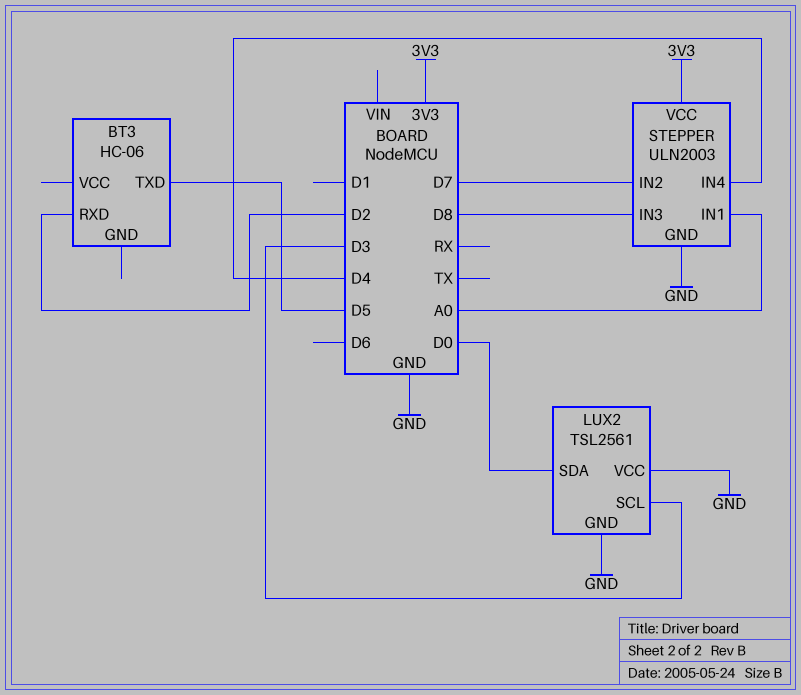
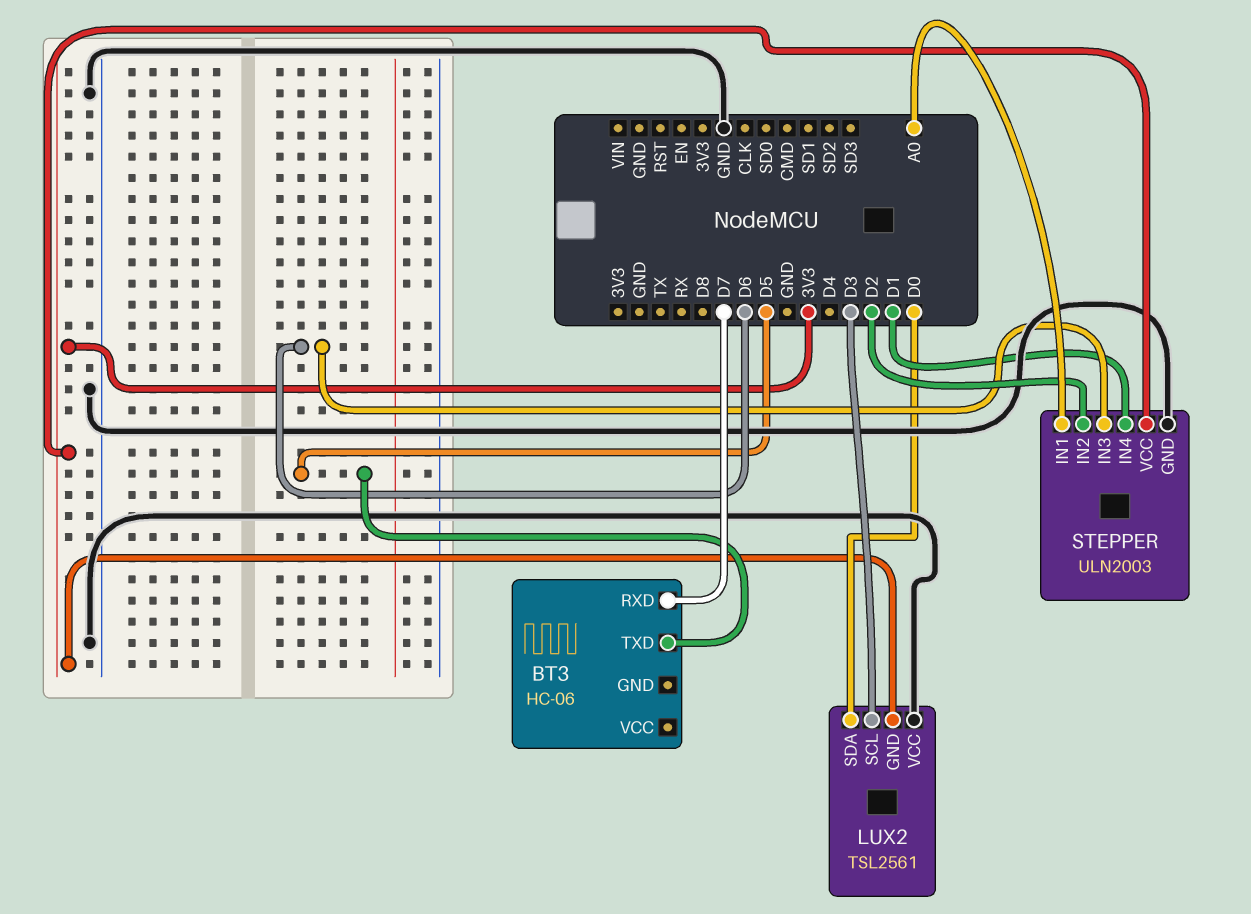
BT3 pin RXD: D2 -> D7
LUX2 pin GND: GND -> 3V3
STEPPER pin IN2: D7 -> D2
STEPPER pin IN3: D8 -> D6
STEPPER pin IN4: D4 -> D1

